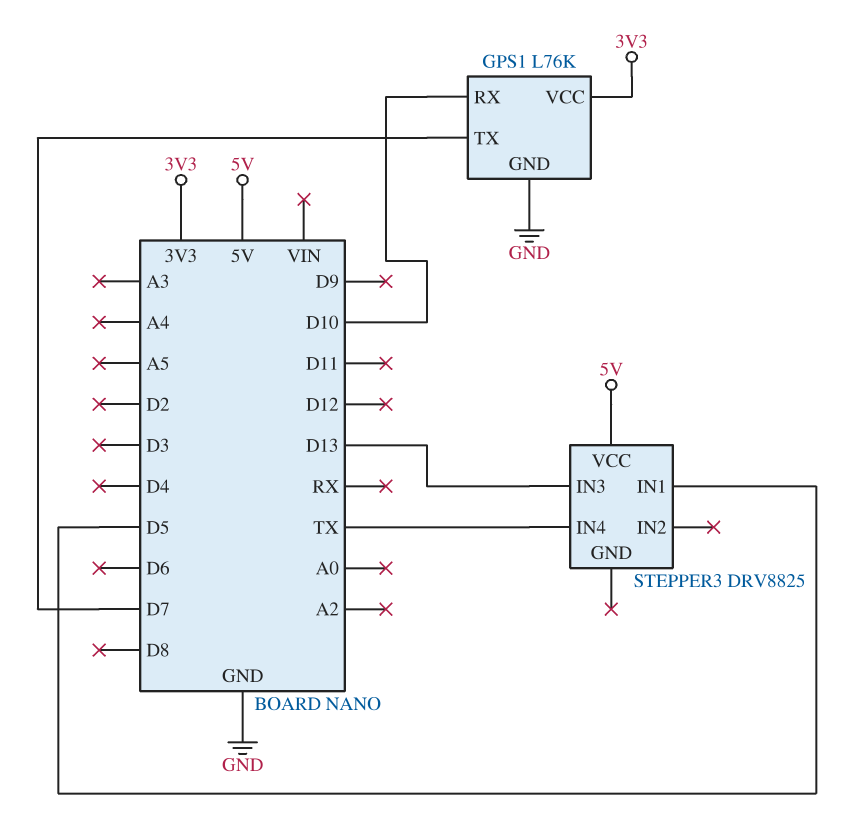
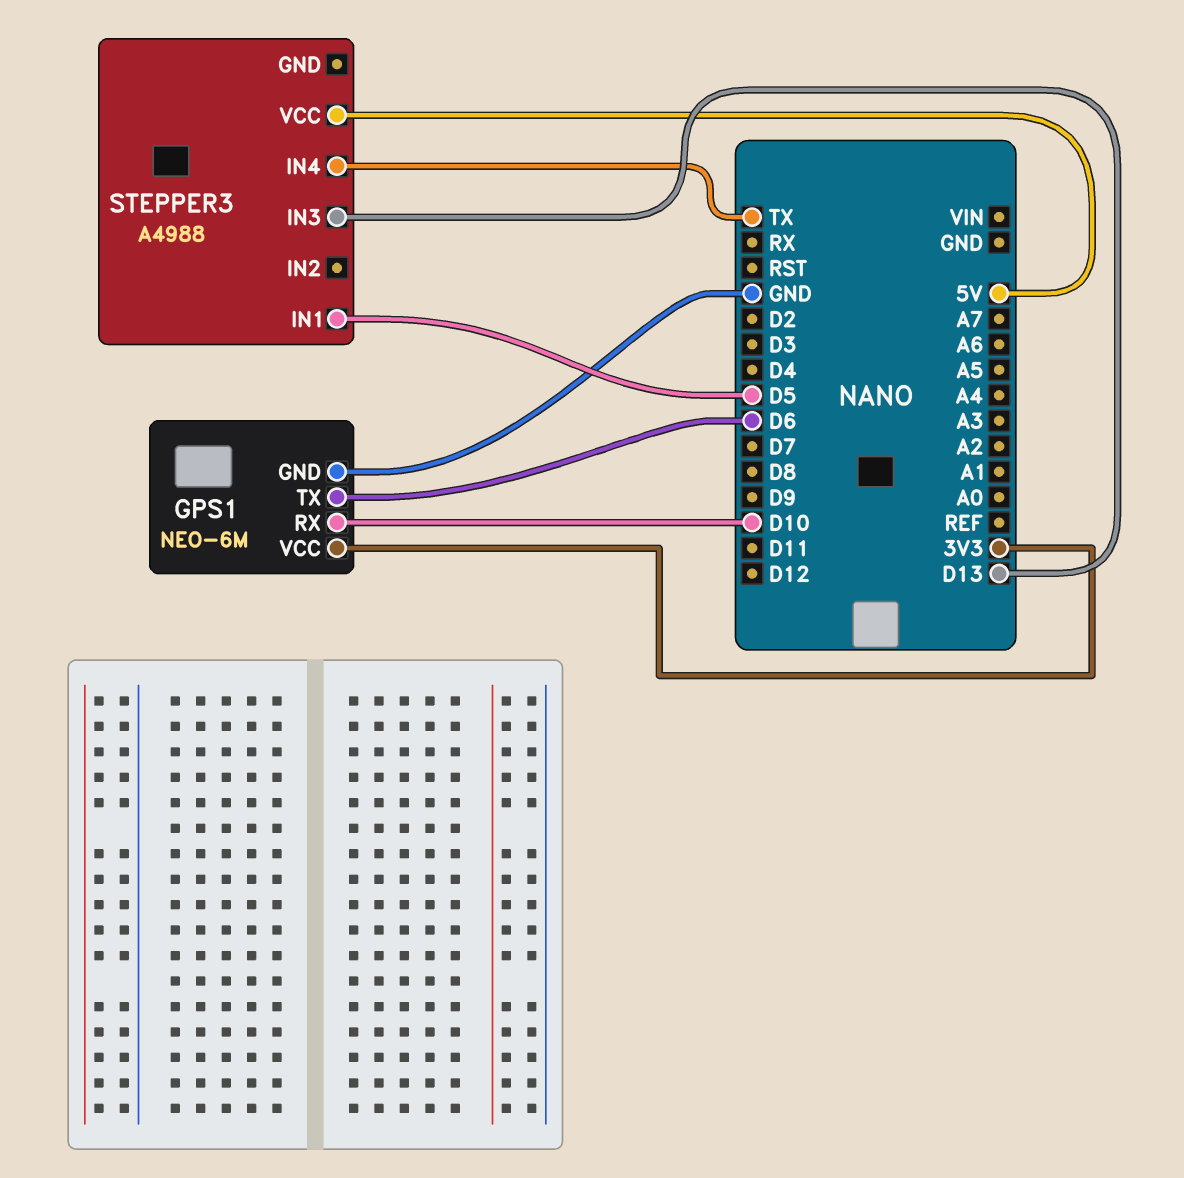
GPS1: L76K -> NEO-6M
GPS1 pin TX: D7 -> D6
STEPPER3: DRV8825 -> A4988

